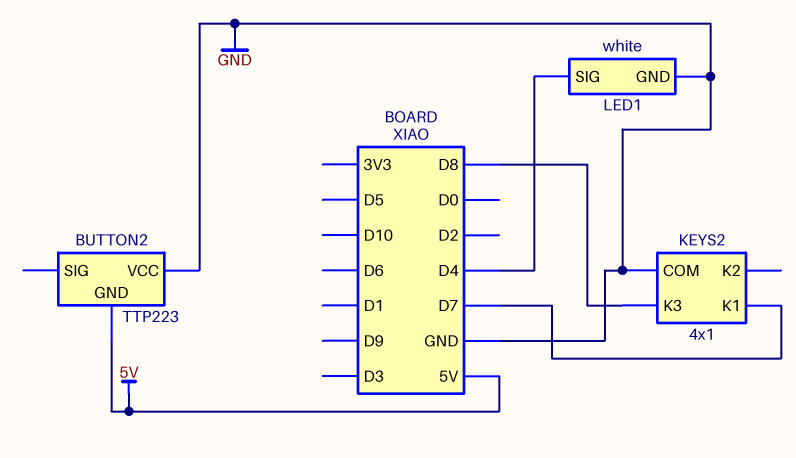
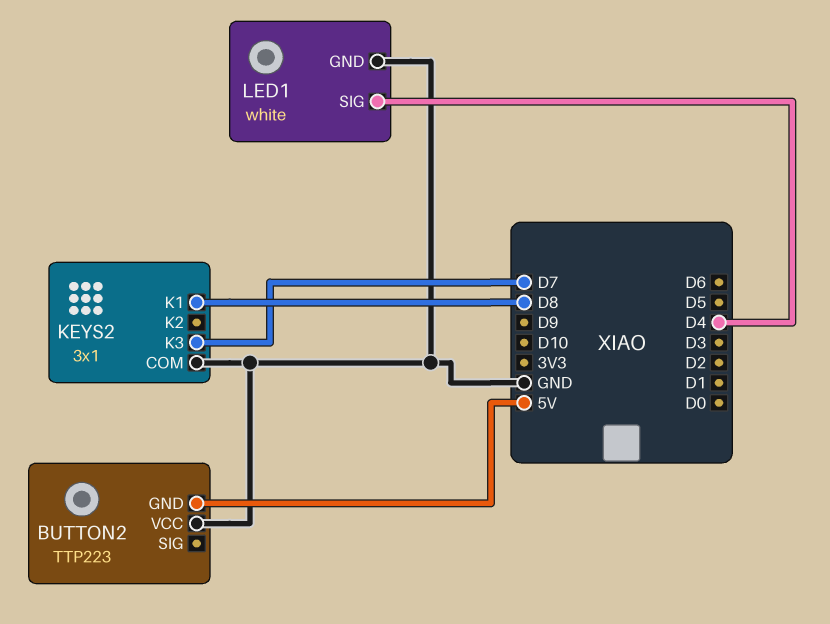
KEYS2: 4x1 -> 3x1
KEYS2 pin K1: D7 -> D8
KEYS2 pin K3: D8 -> D7

